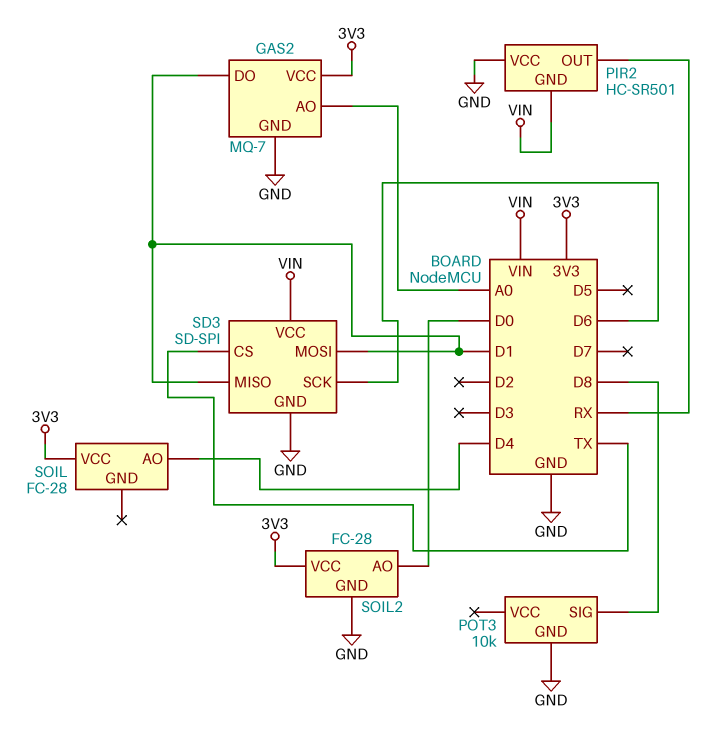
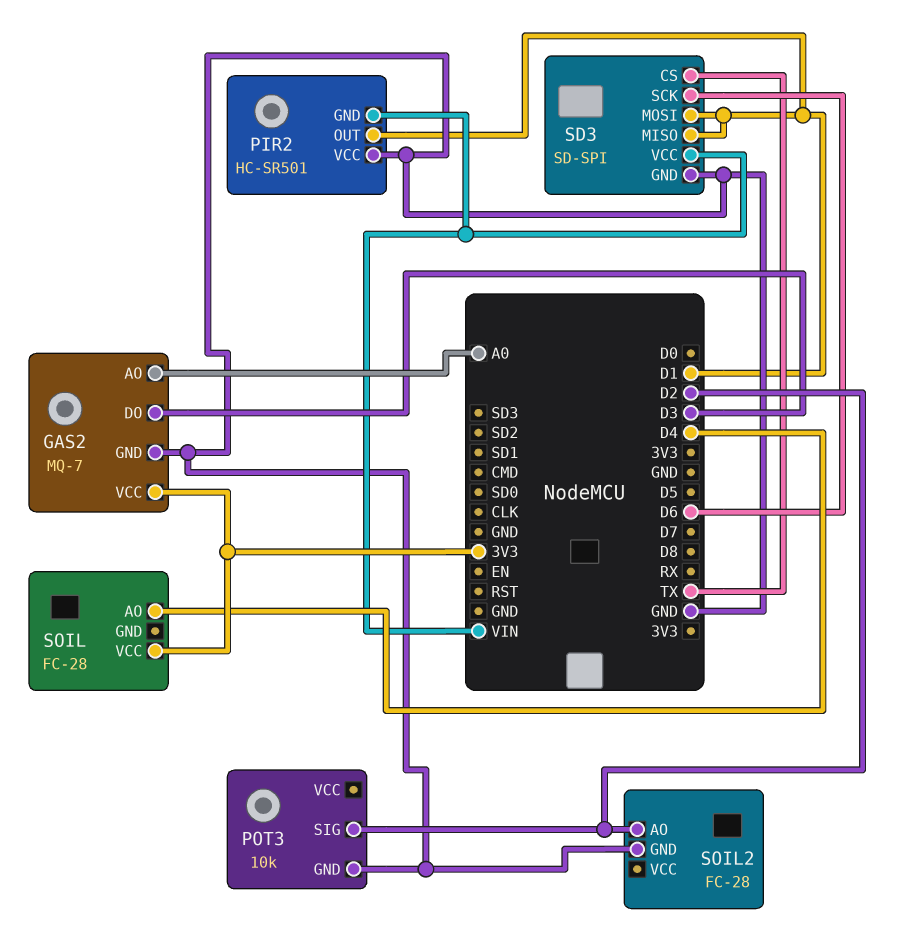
GAS2 pin DO: D1 -> D3
PIR2 pin OUT: RX -> D1
POT3 pin SIG: D8 -> D2
SOIL2 pin AO: D0 -> D2
SOIL2 pin VCC: 3V3 -> none

